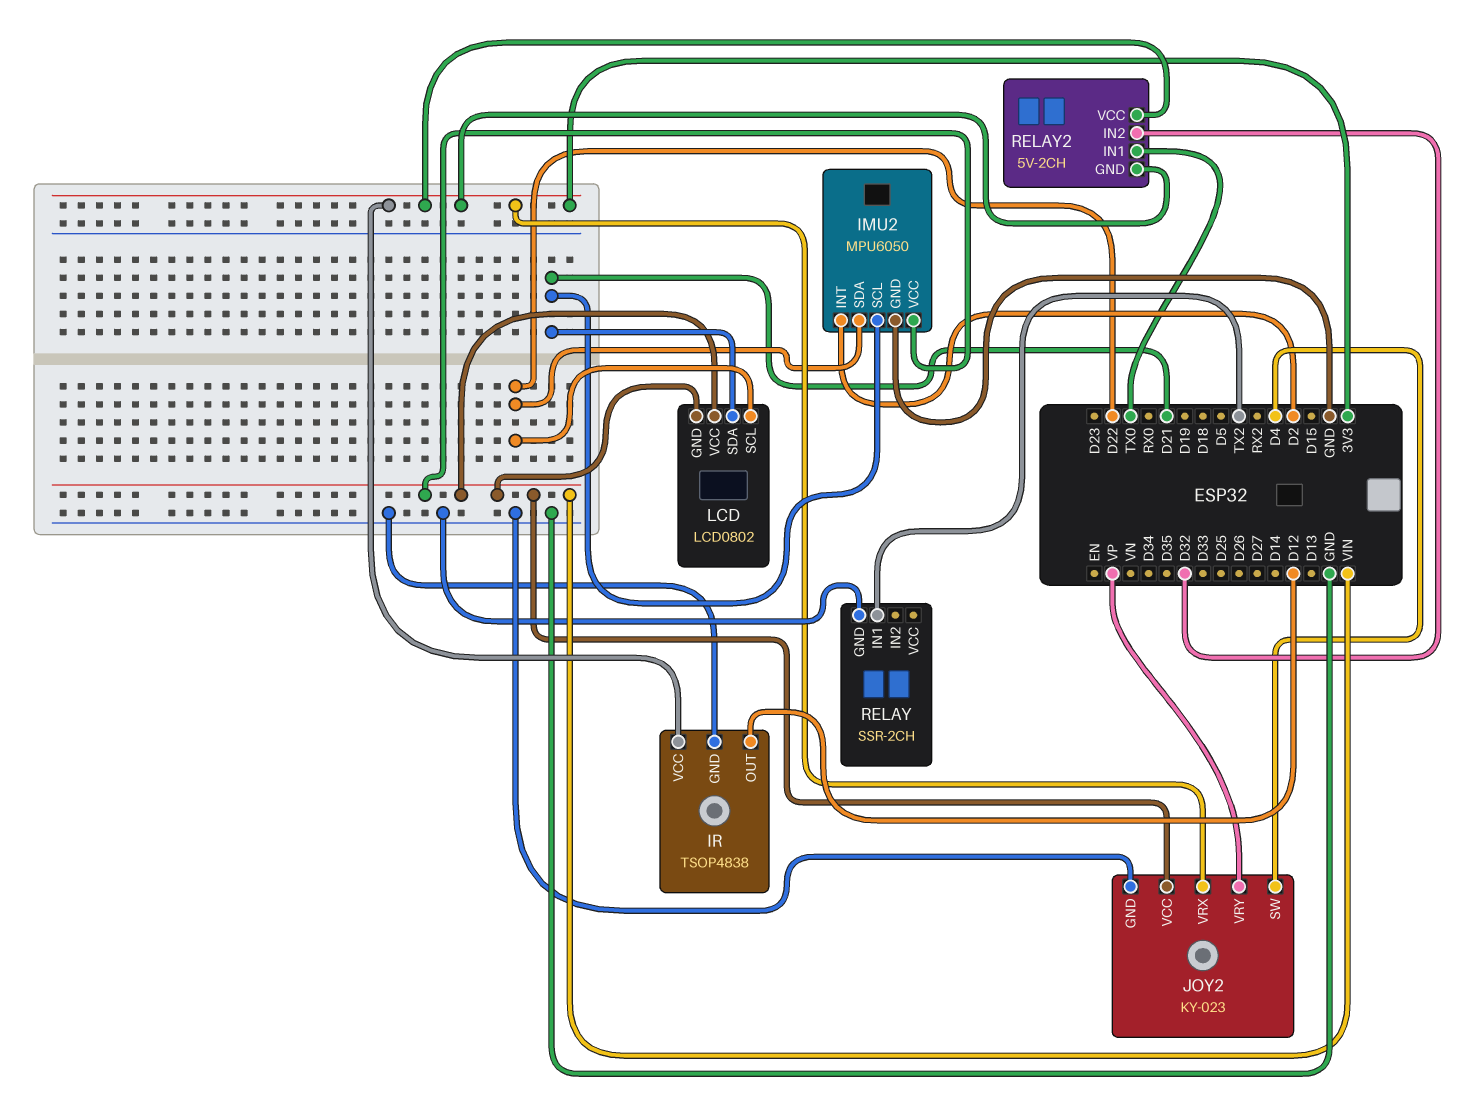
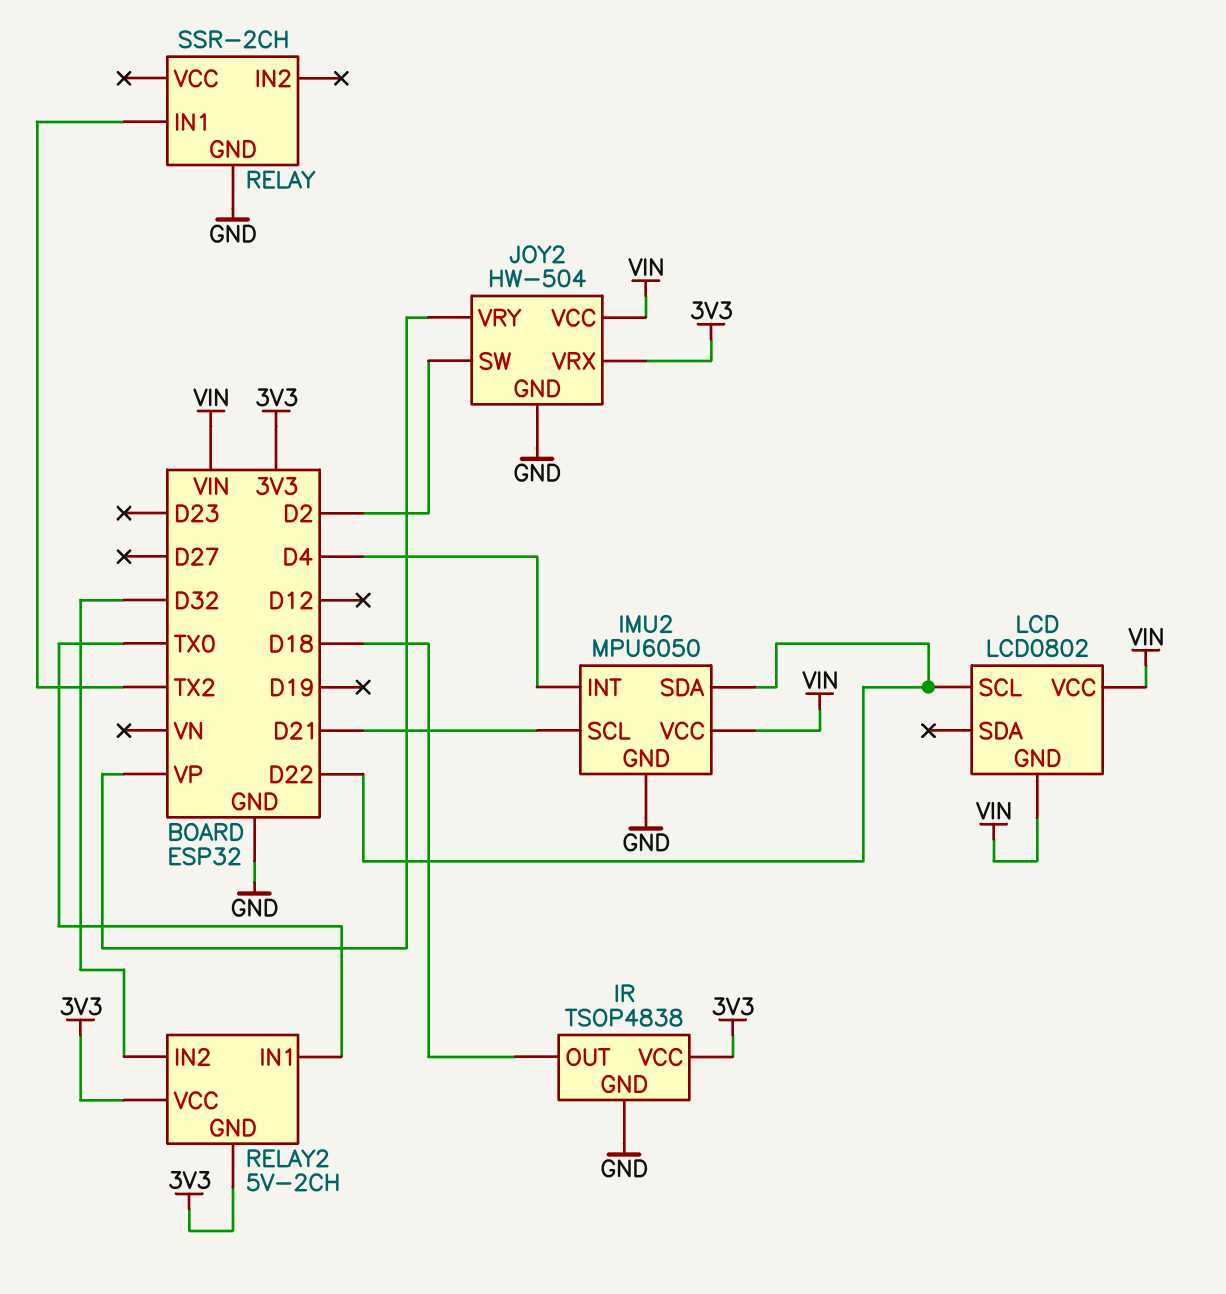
IMU2 pin INT: D2 -> D4
IR pin OUT: D12 -> D18
JOY2: KY-023 -> HW-504
JOY2 pin SW: D4 -> D2
LCD pin SDA: D21 -> none

